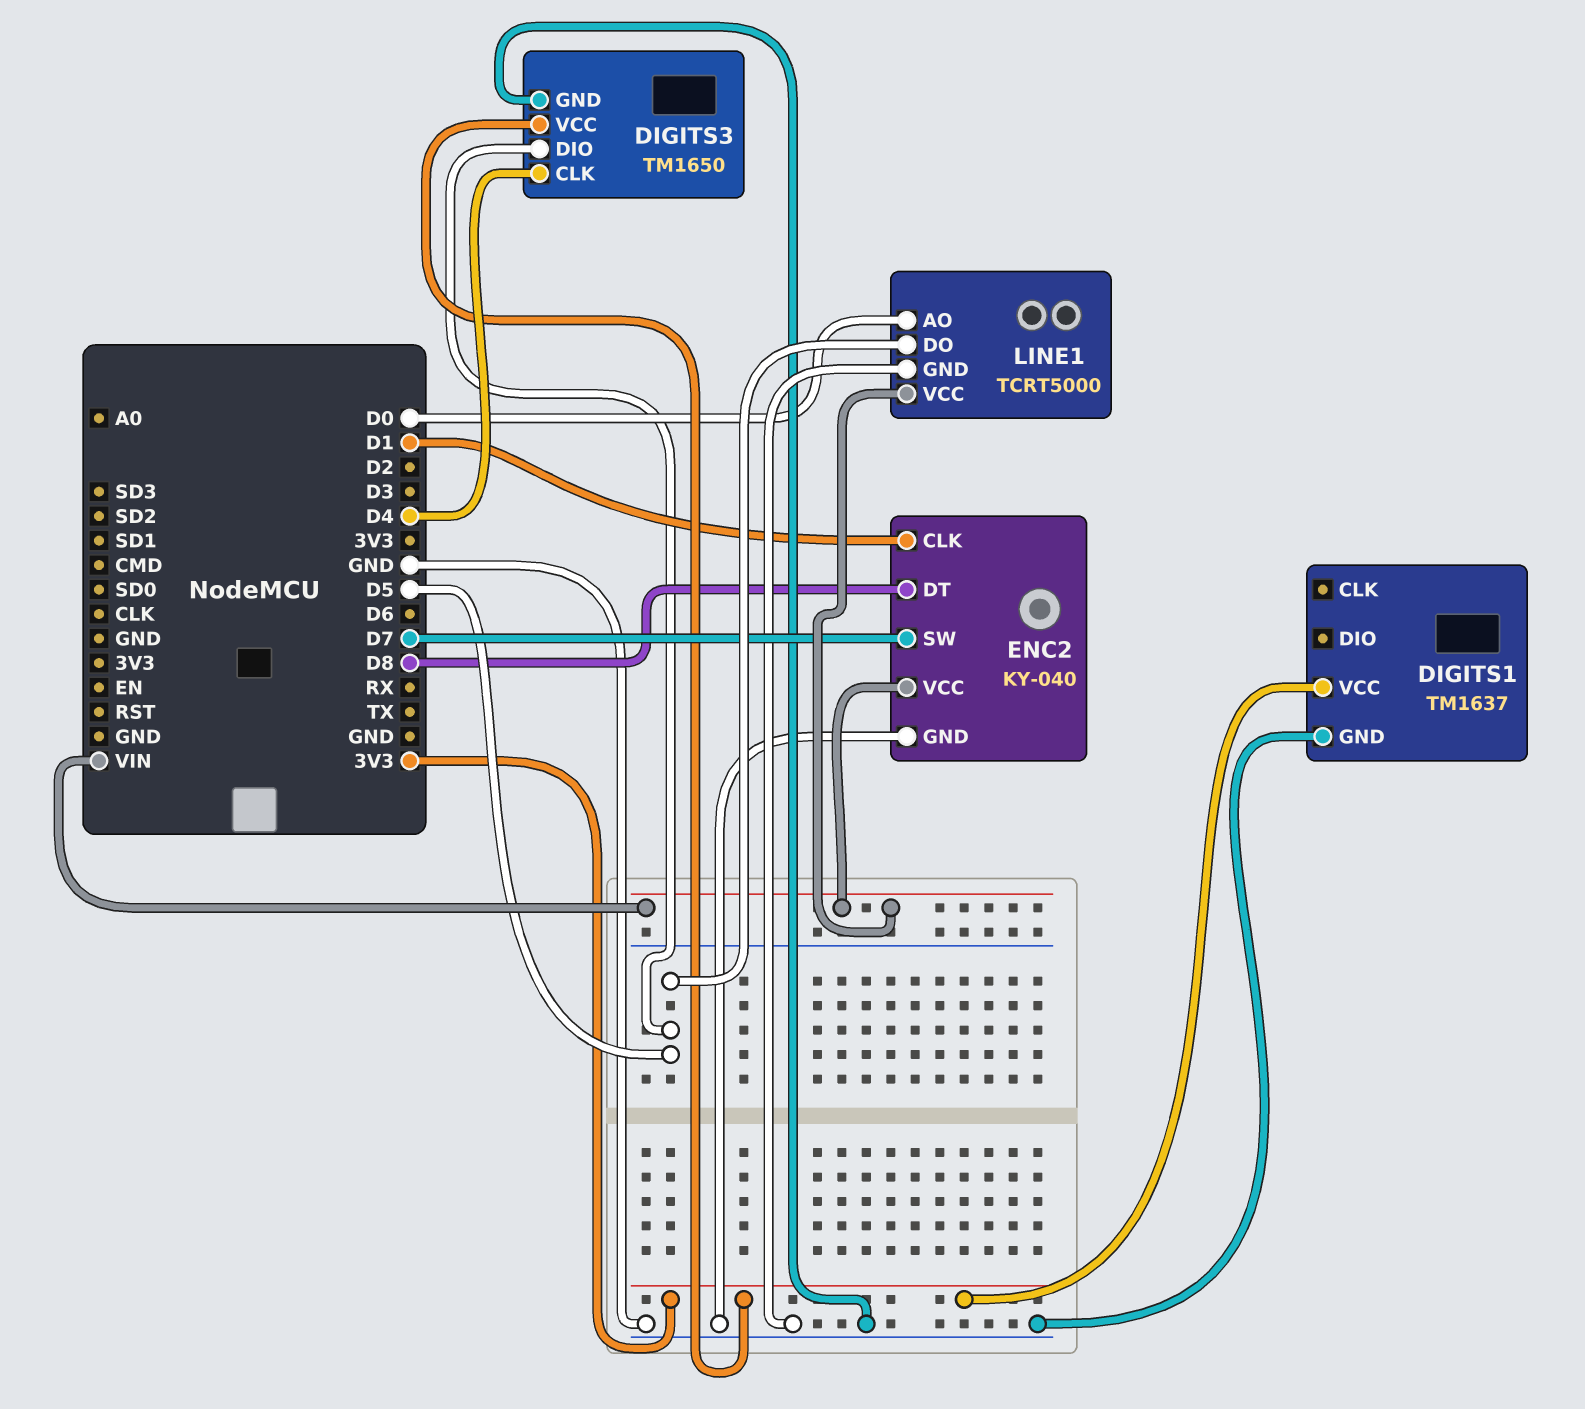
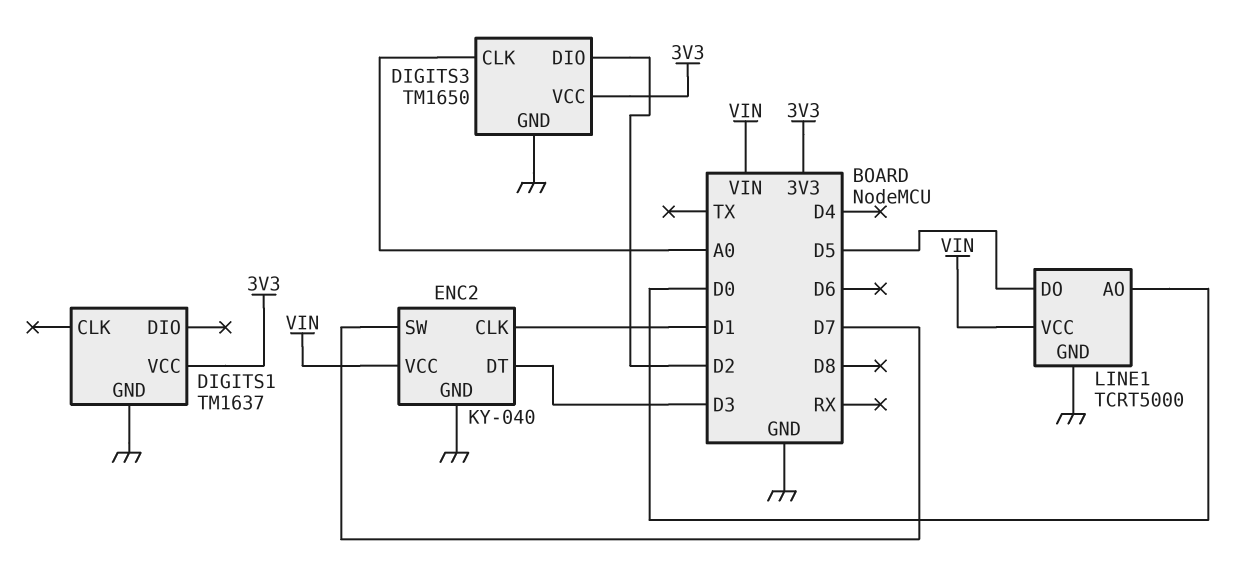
DIGITS3 pin CLK: D4 -> A0
DIGITS3 pin DIO: D5 -> D2
ENC2 pin DT: D8 -> D3

